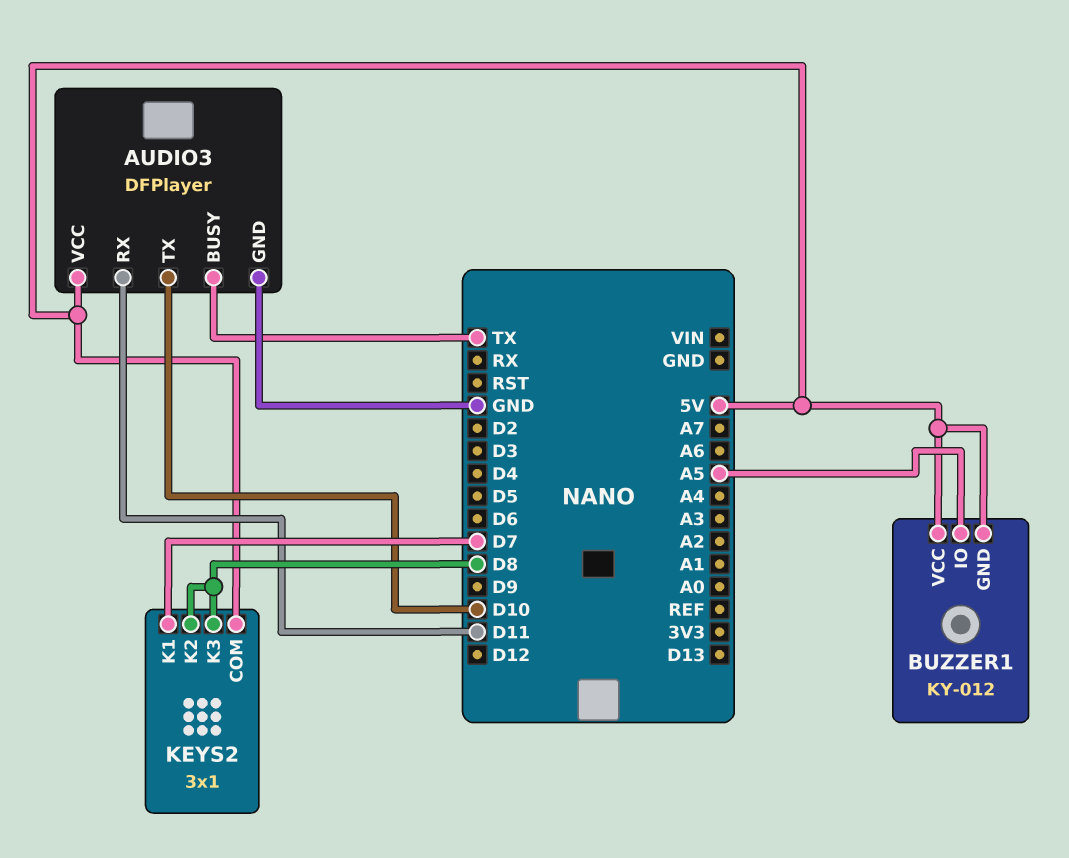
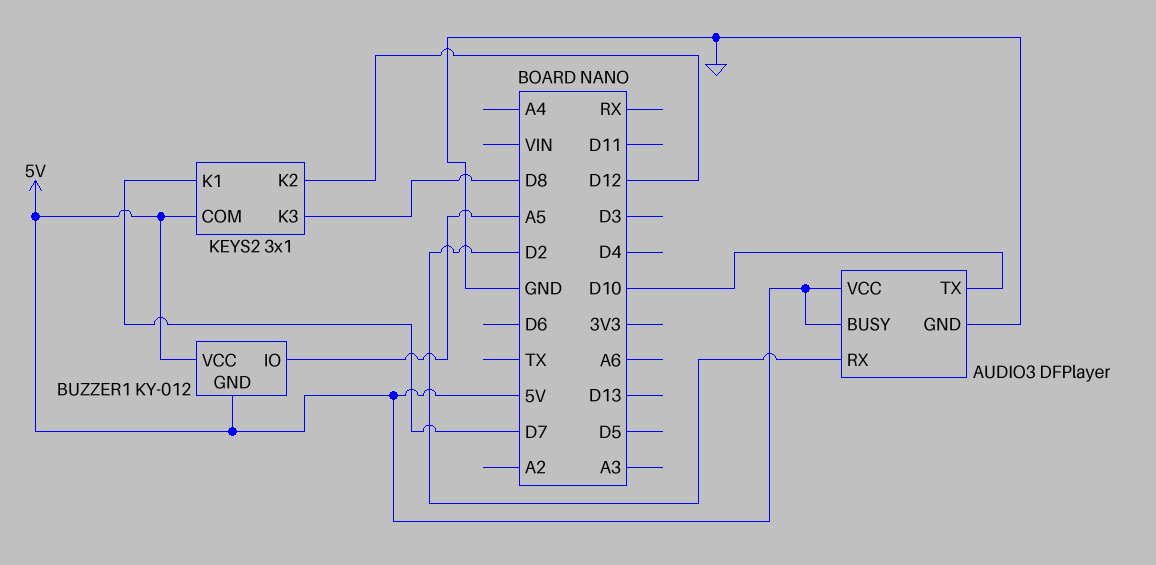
AUDIO3 pin BUSY: TX -> 5V
AUDIO3 pin RX: D11 -> D2
KEYS2 pin K2: D8 -> D12

